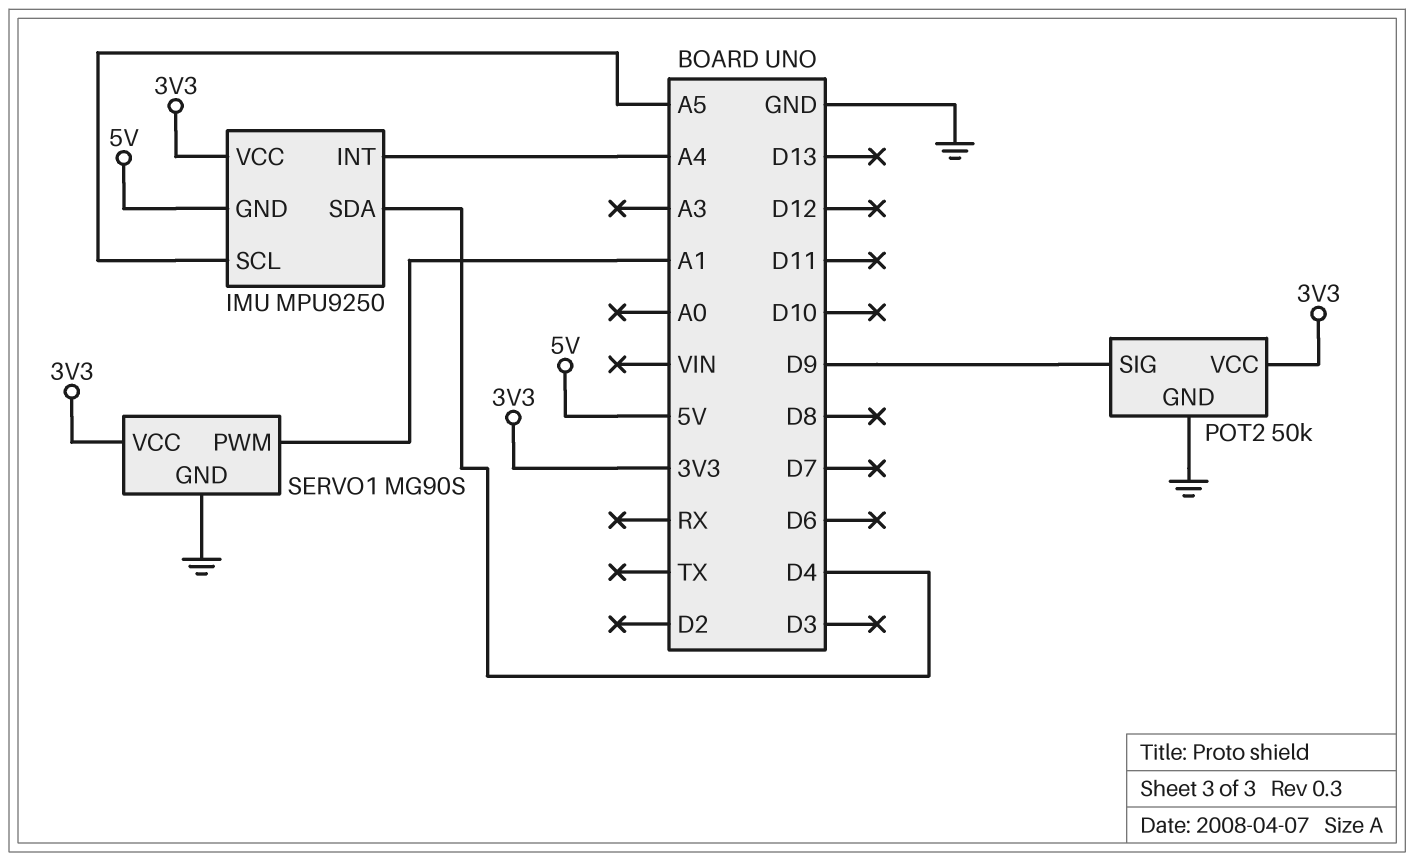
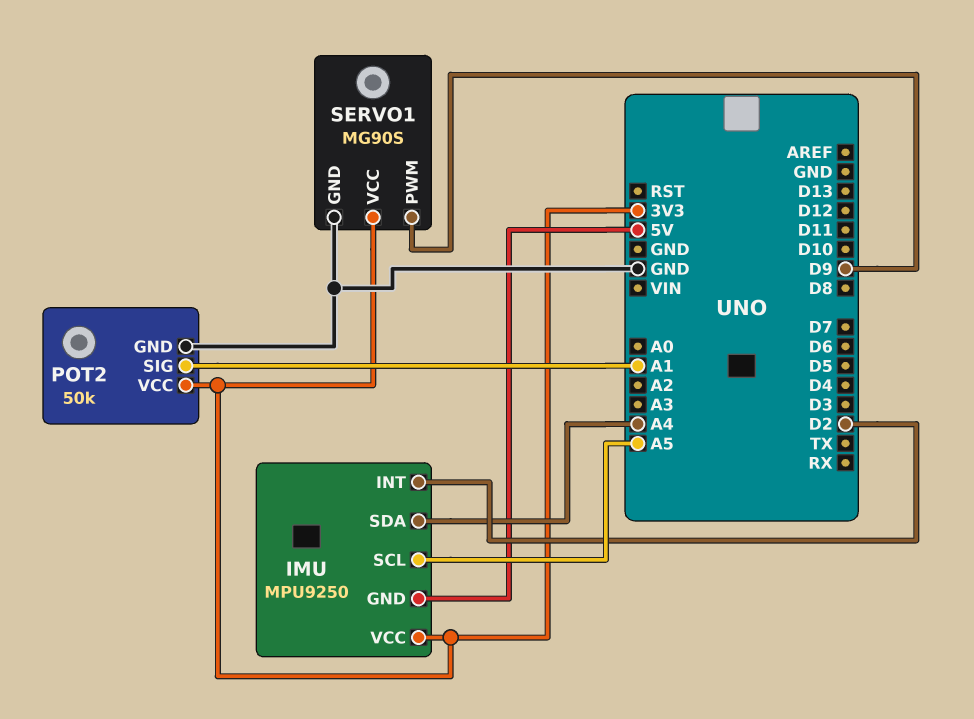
IMU pin INT: A4 -> D2
IMU pin SDA: D4 -> A4
POT2 pin SIG: D9 -> A1
SERVO1 pin PWM: A1 -> D9

